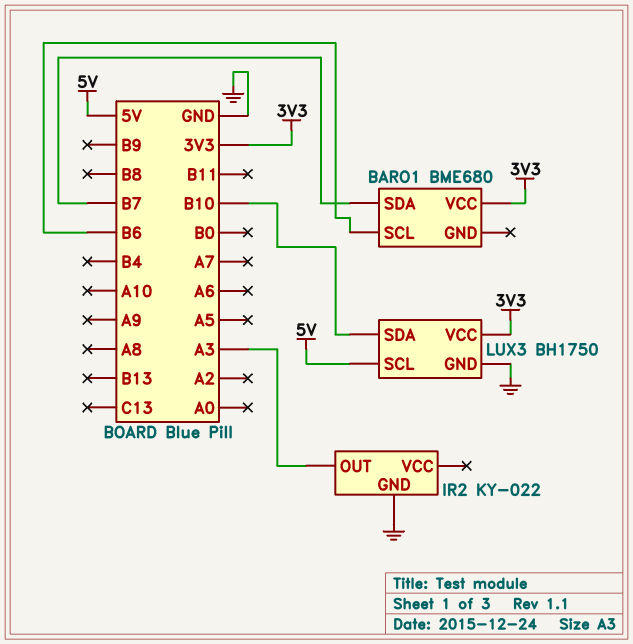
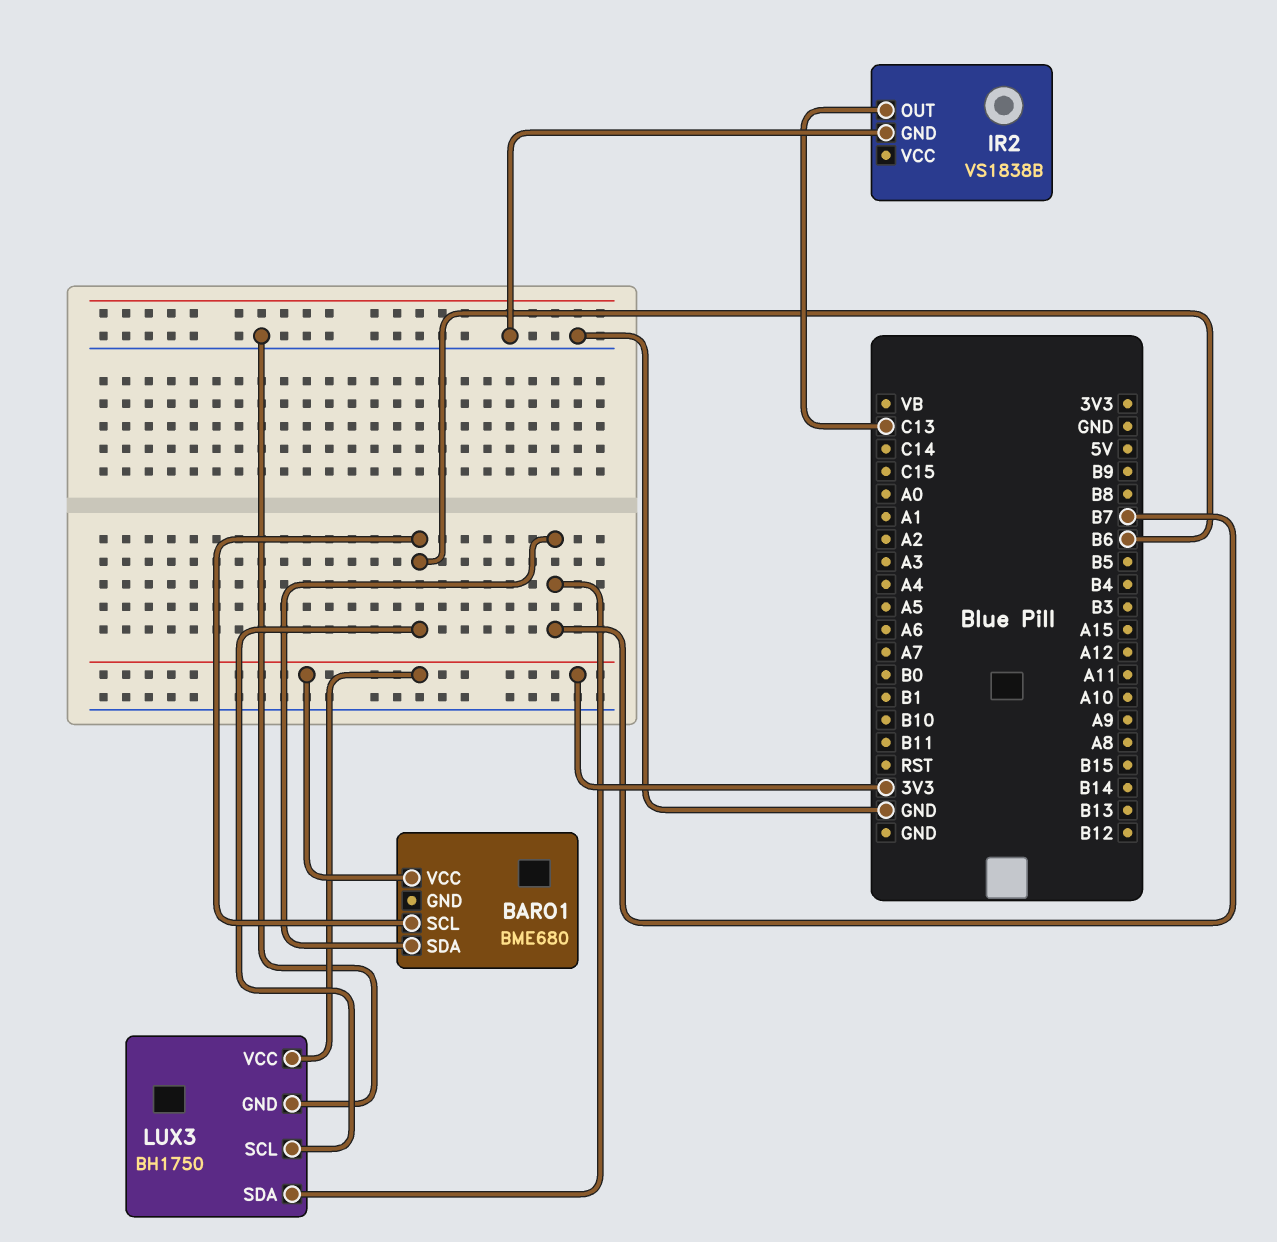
IR2: KY-022 -> VS1838B
IR2 pin OUT: A3 -> C13
LUX3 pin SCL: 5V -> B6
LUX3 pin SDA: B10 -> B7

